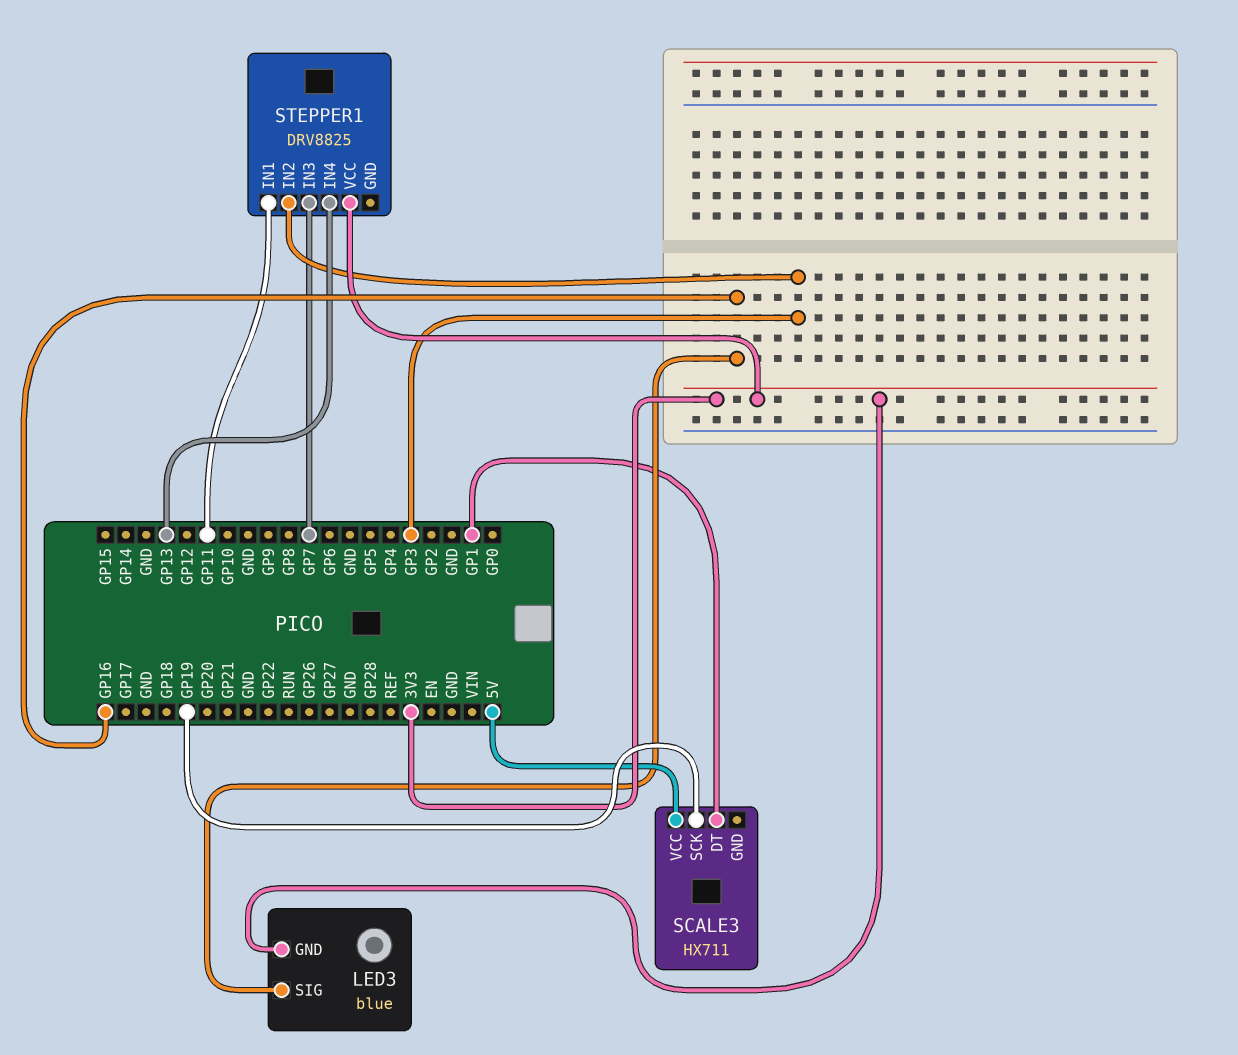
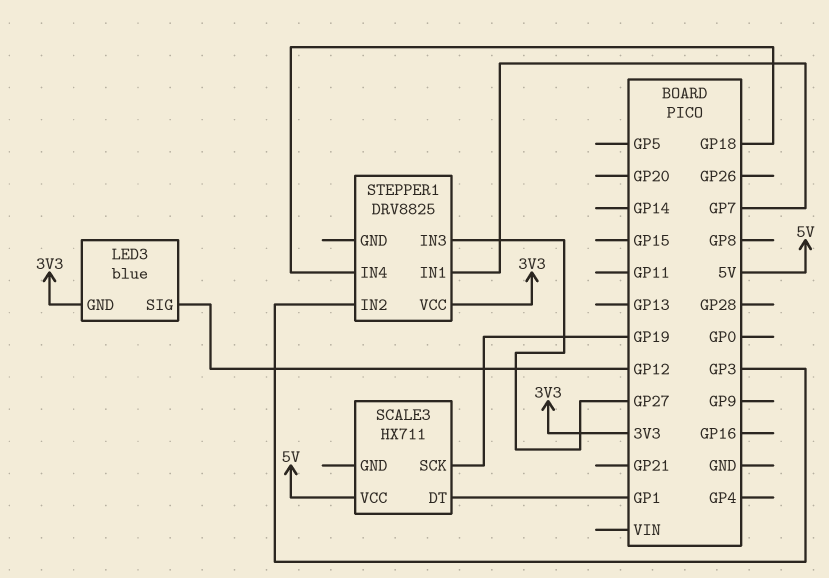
LED3 pin SIG: GP16 -> GP12
STEPPER1 pin IN1: GP11 -> GP7
STEPPER1 pin IN3: GP7 -> GP27
STEPPER1 pin IN4: GP13 -> GP18

